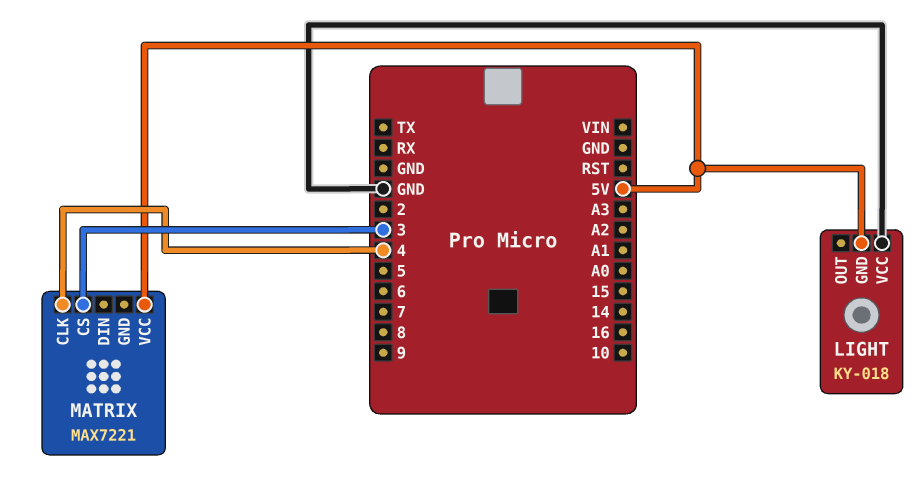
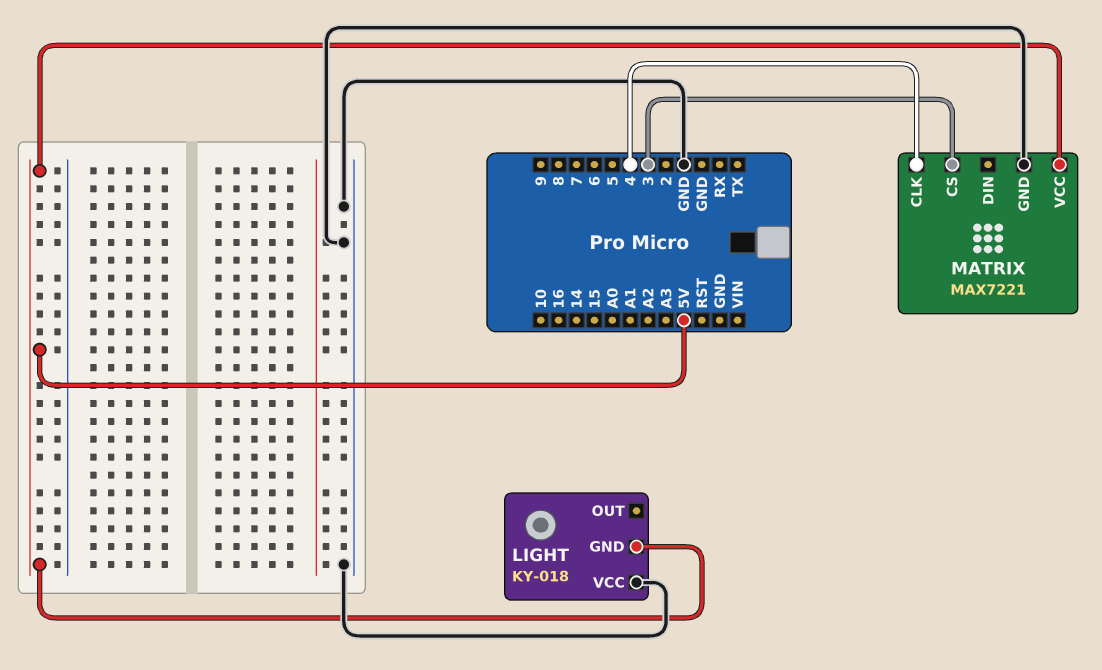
MATRIX pin GND: none -> GND

